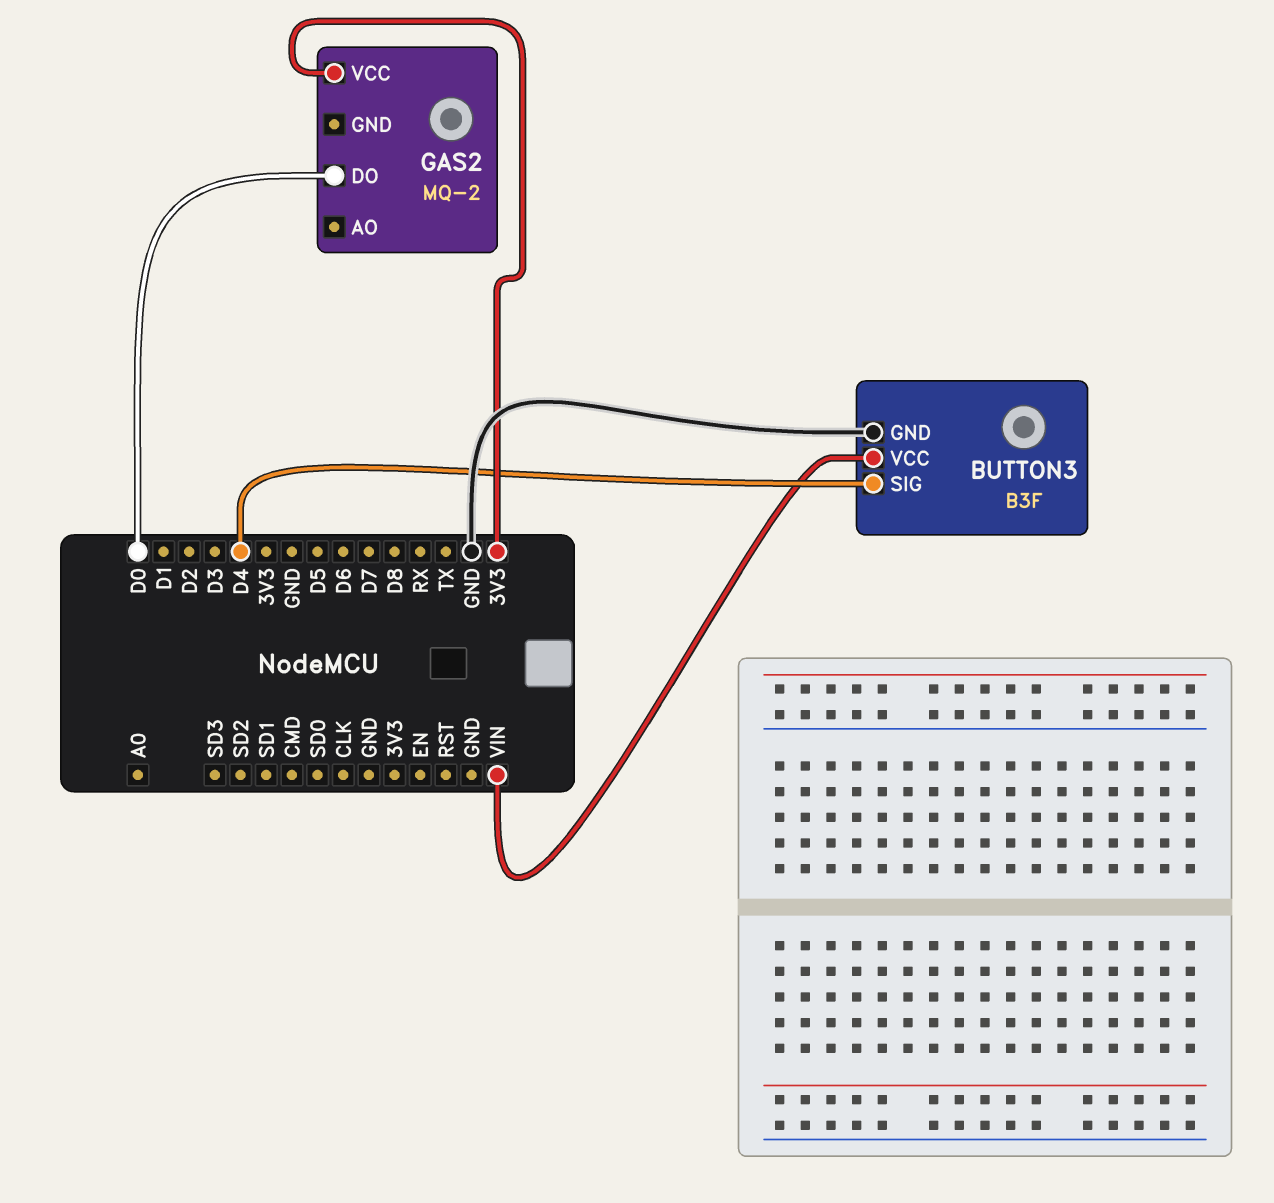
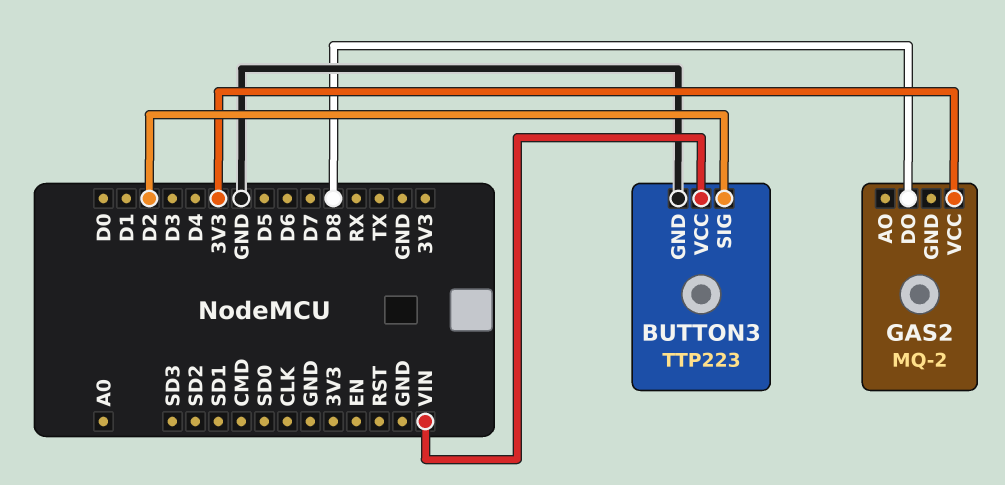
BUTTON3: B3F -> TTP223
BUTTON3 pin SIG: D4 -> D2
GAS2 pin DO: D0 -> D8

